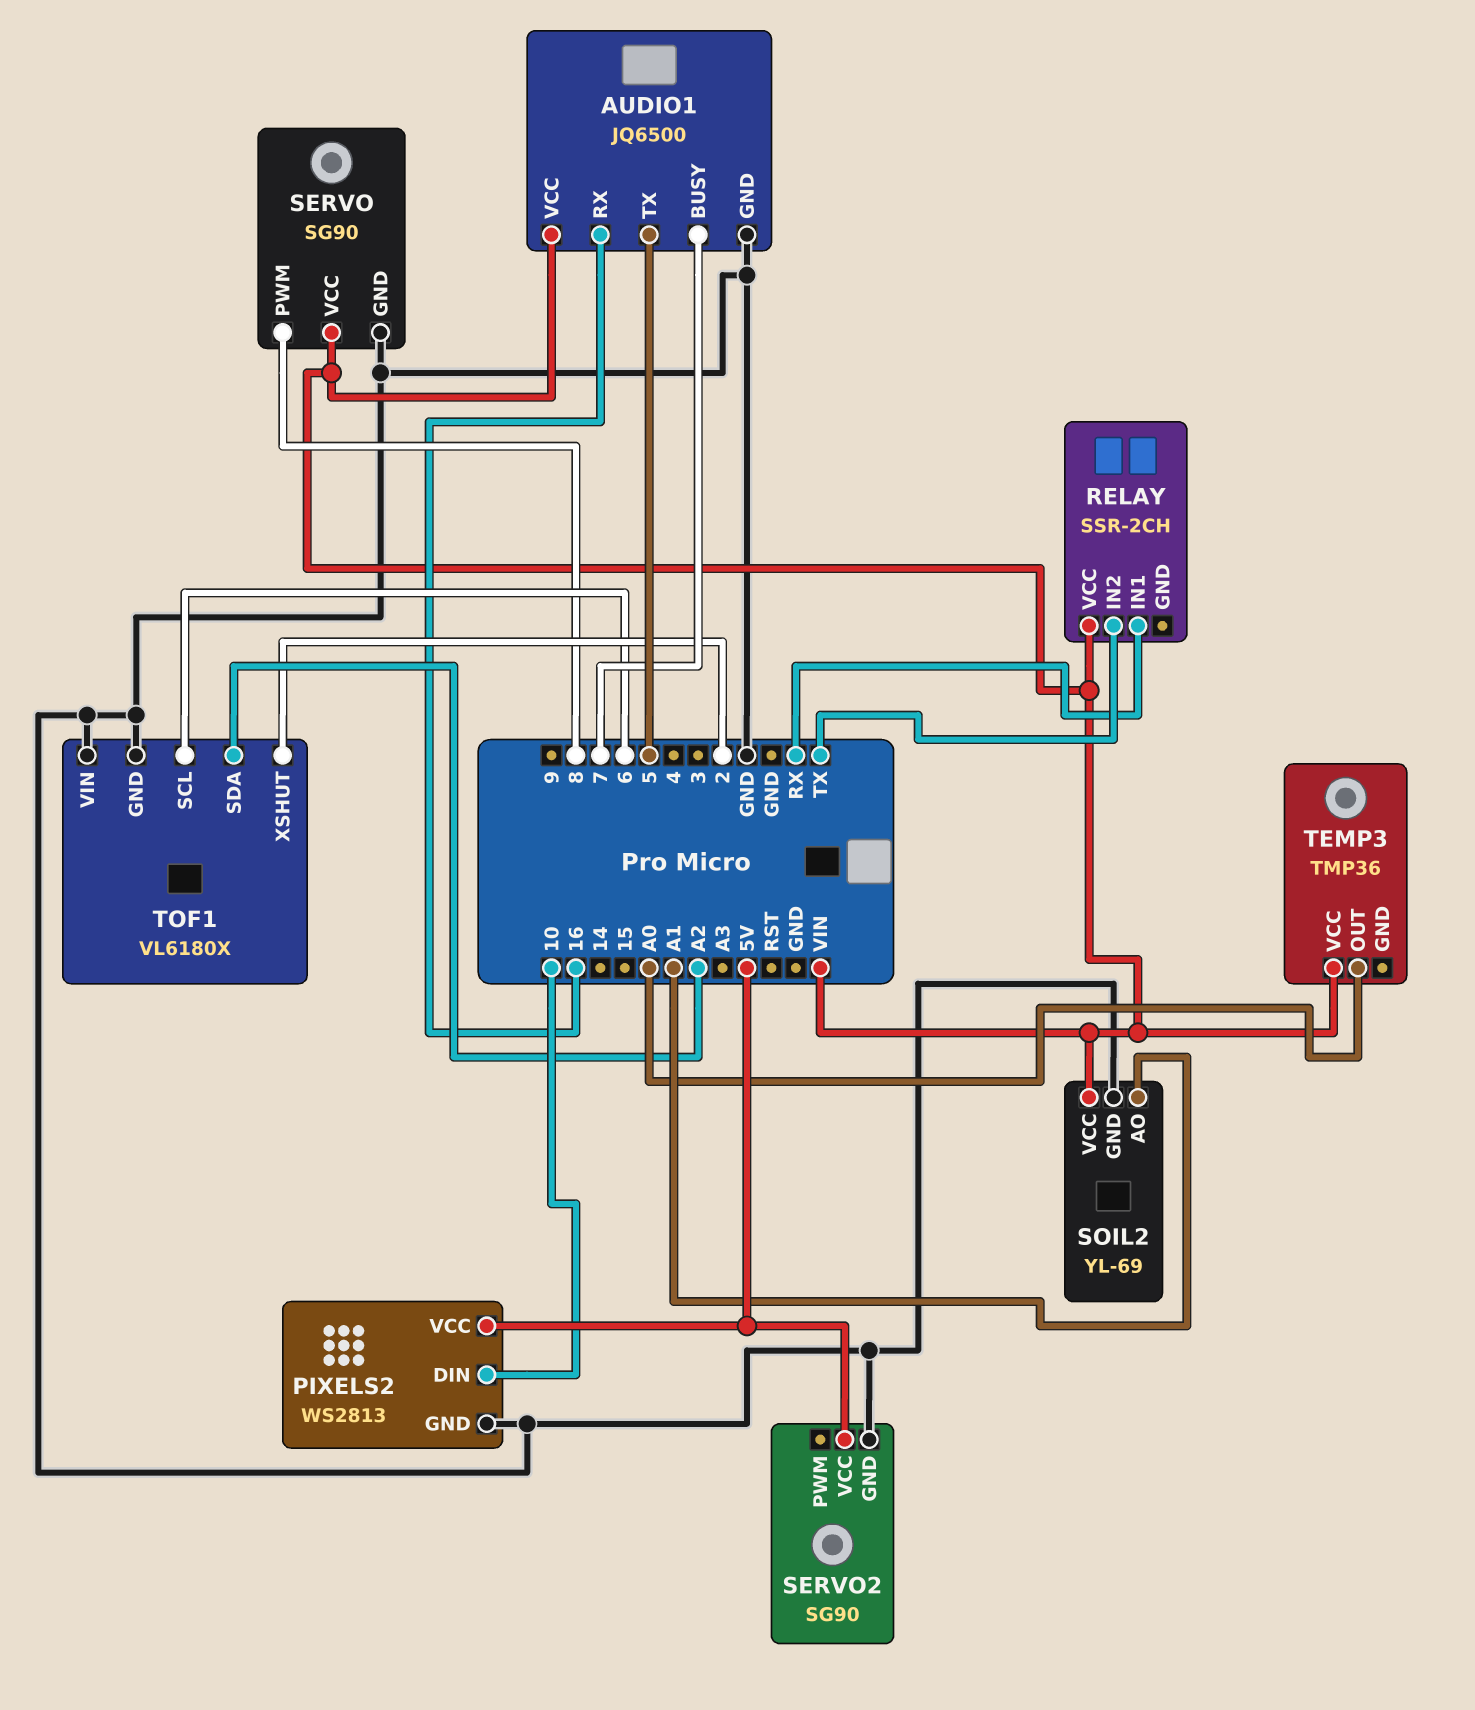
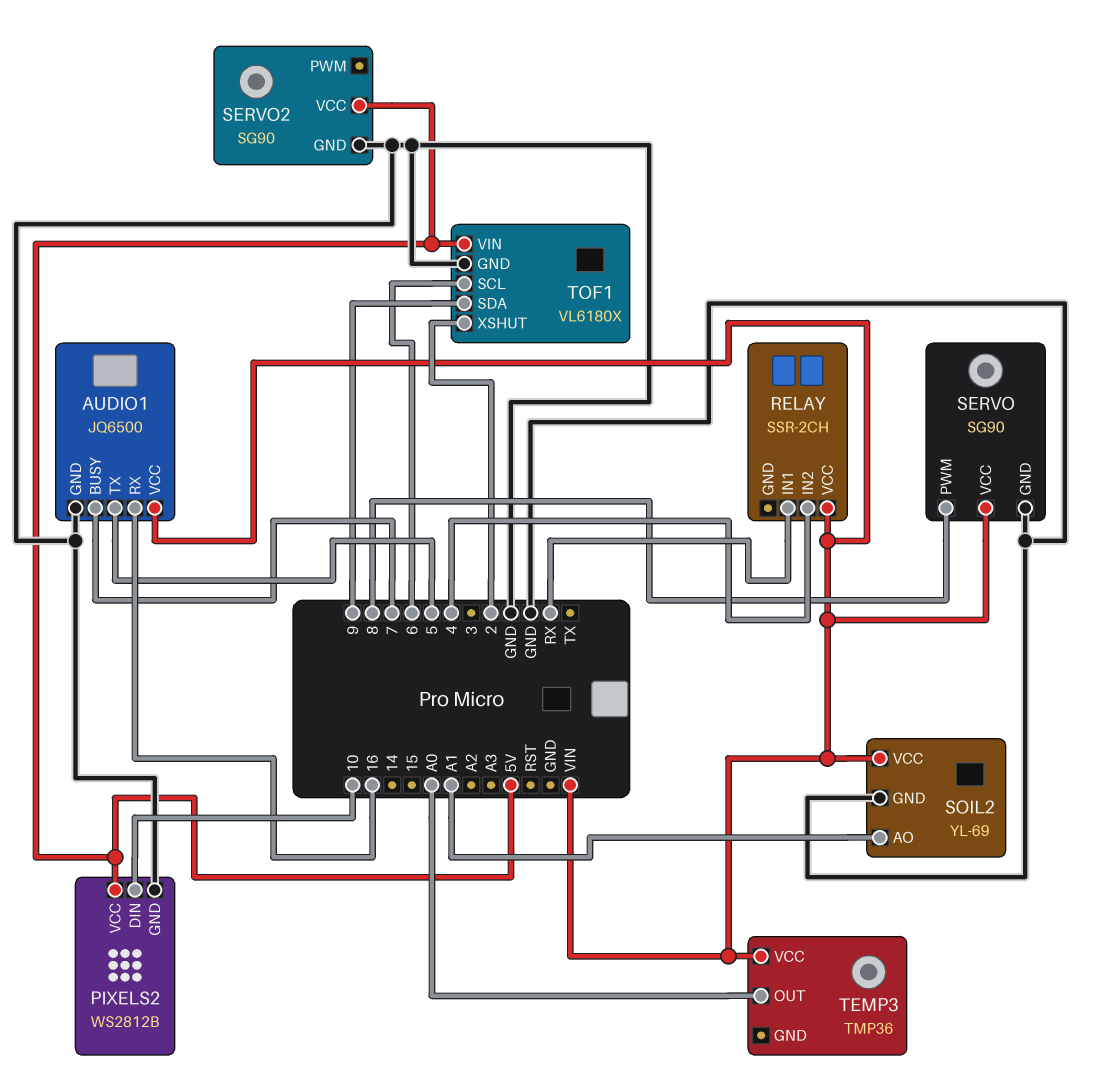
PIXELS2: WS2813 -> WS2812B
RELAY pin IN2: TX -> 4
TOF1 pin SDA: A2 -> 9
TOF1 pin VIN: GND -> 5V

